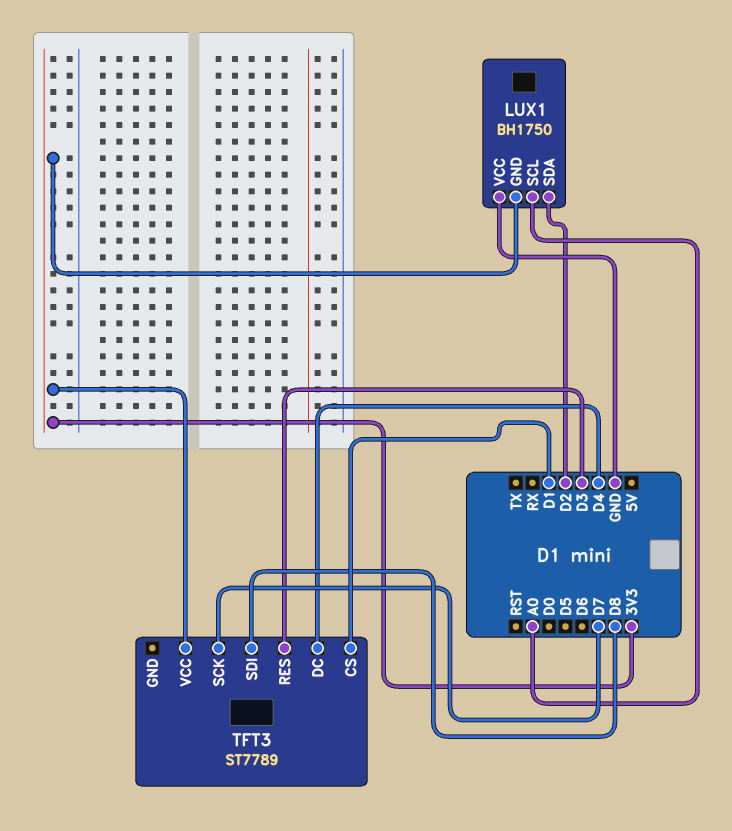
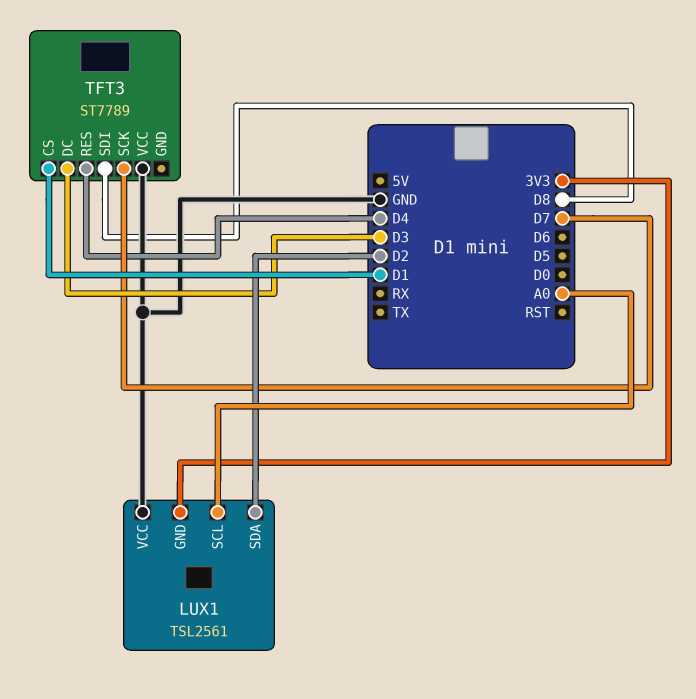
LUX1: BH1750 -> TSL2561
TFT3 pin DC: D4 -> D3
TFT3 pin RES: D3 -> D4
TFT3 pin VCC: 3V3 -> GND

